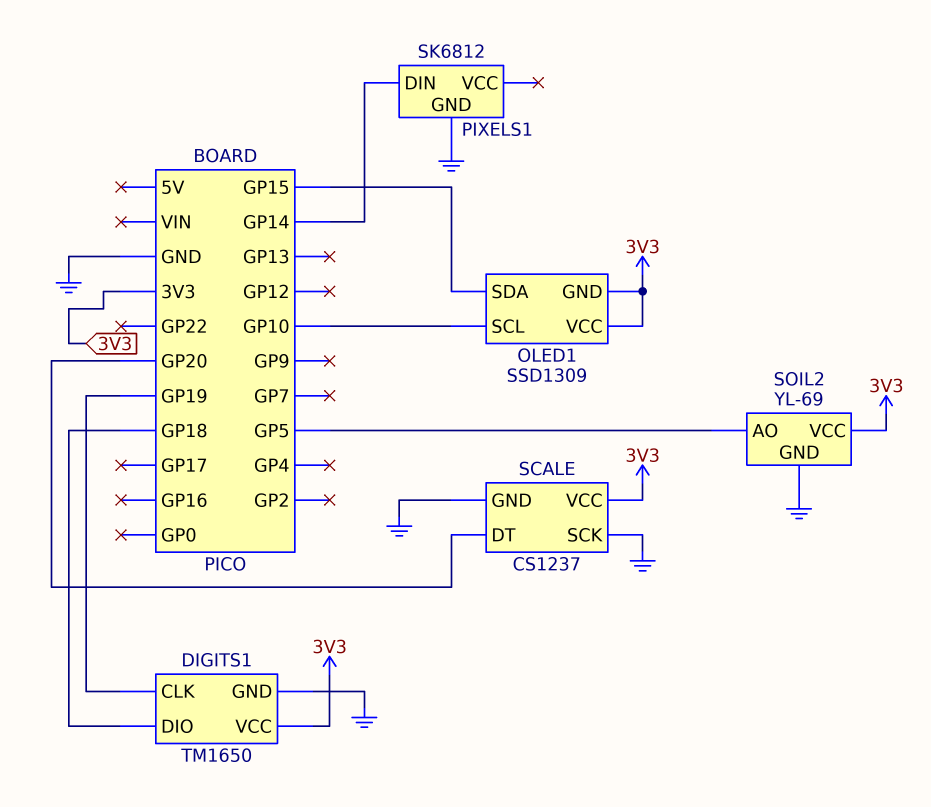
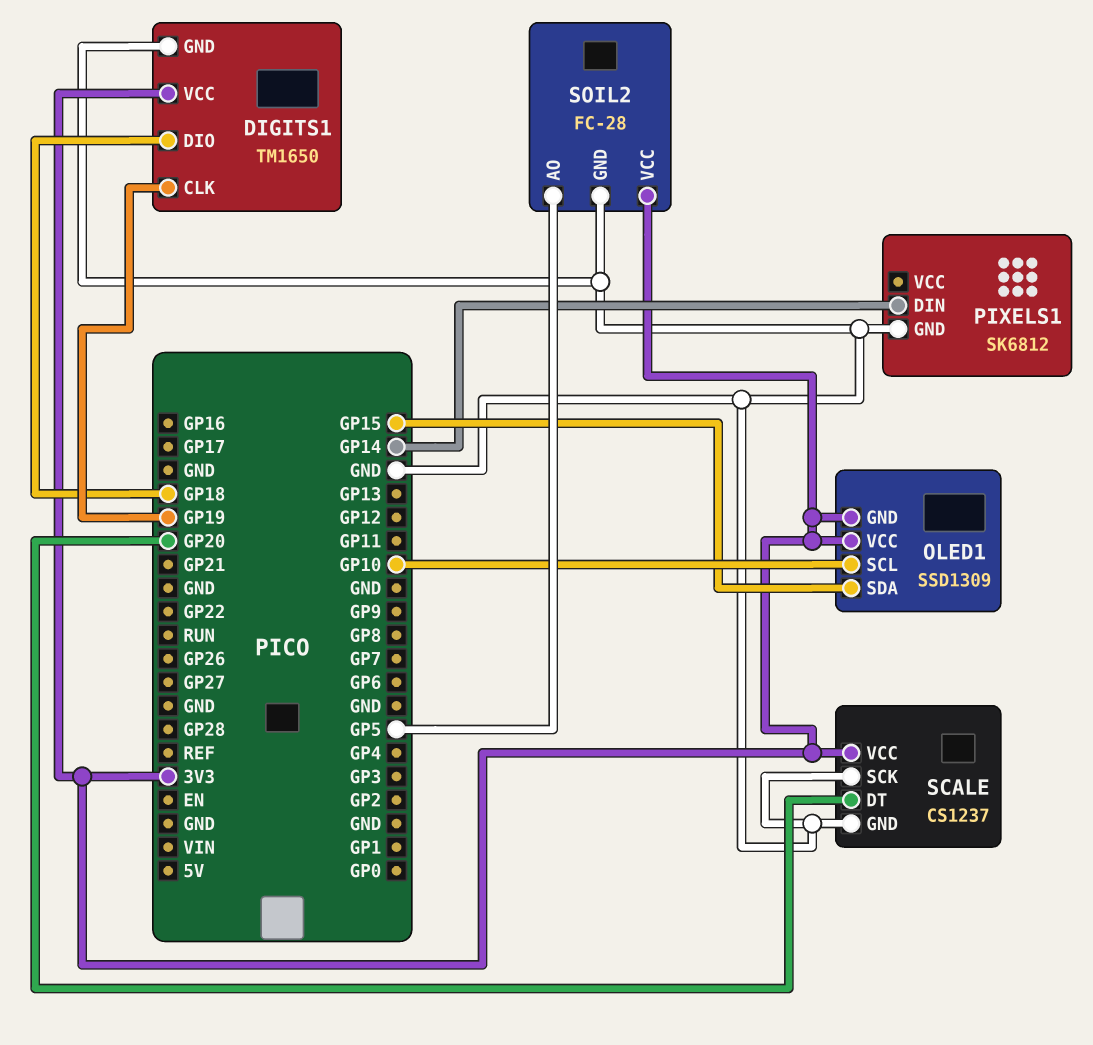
SOIL2: YL-69 -> FC-28

